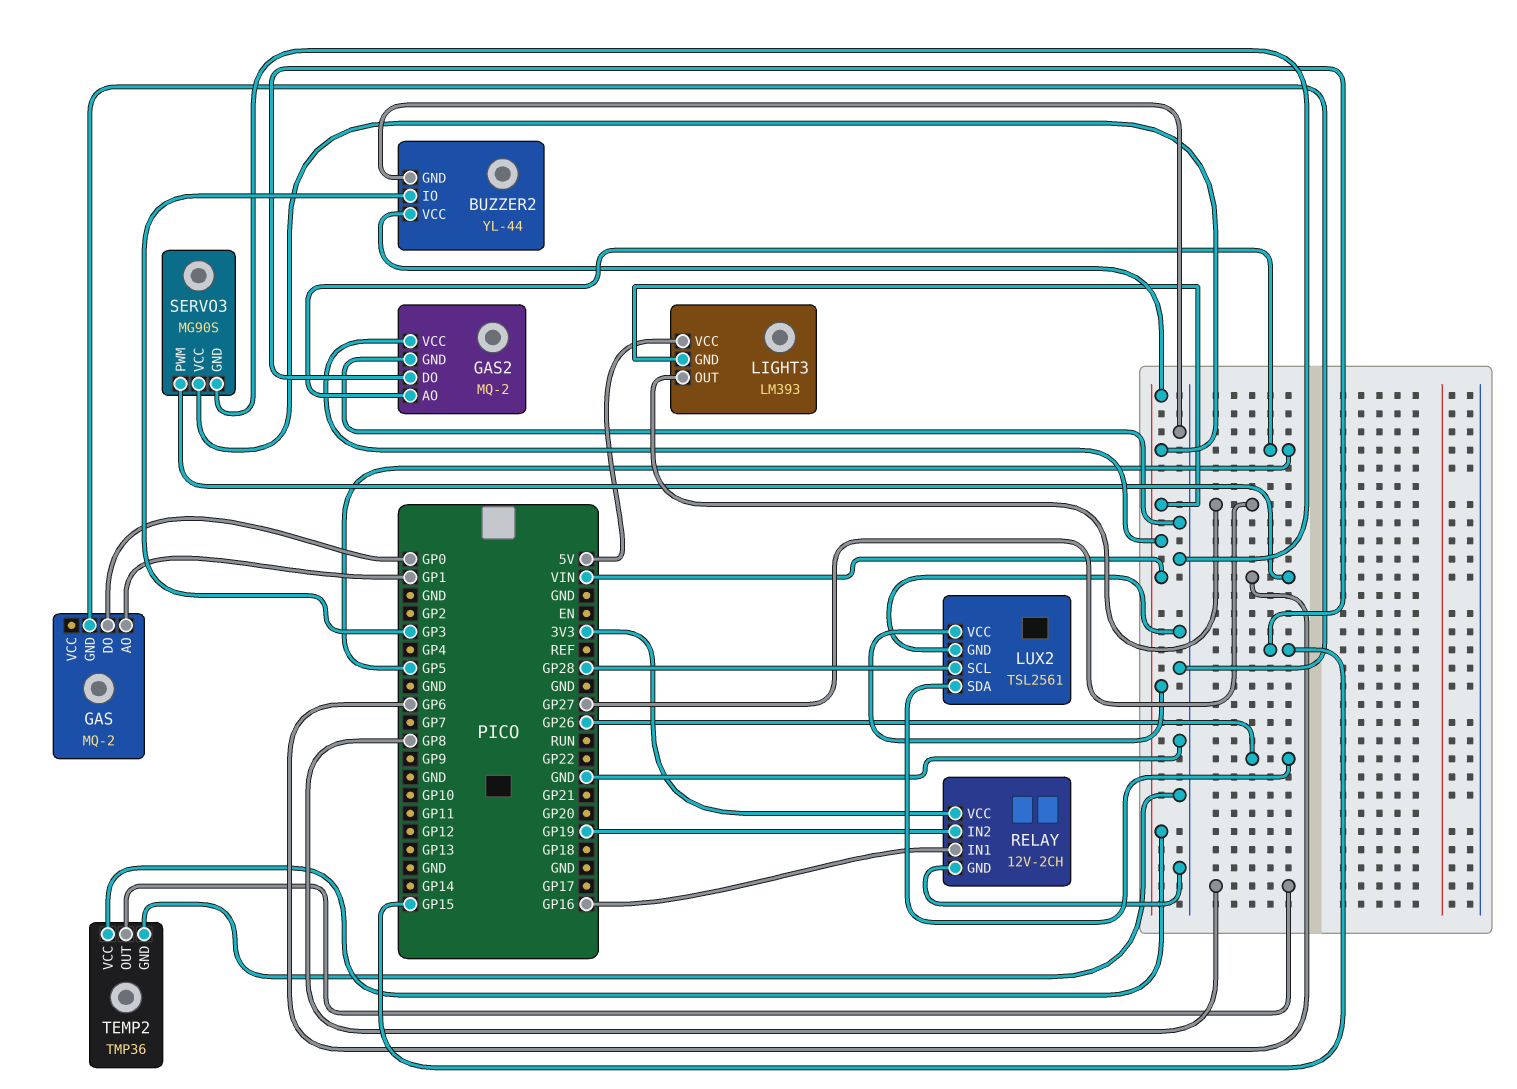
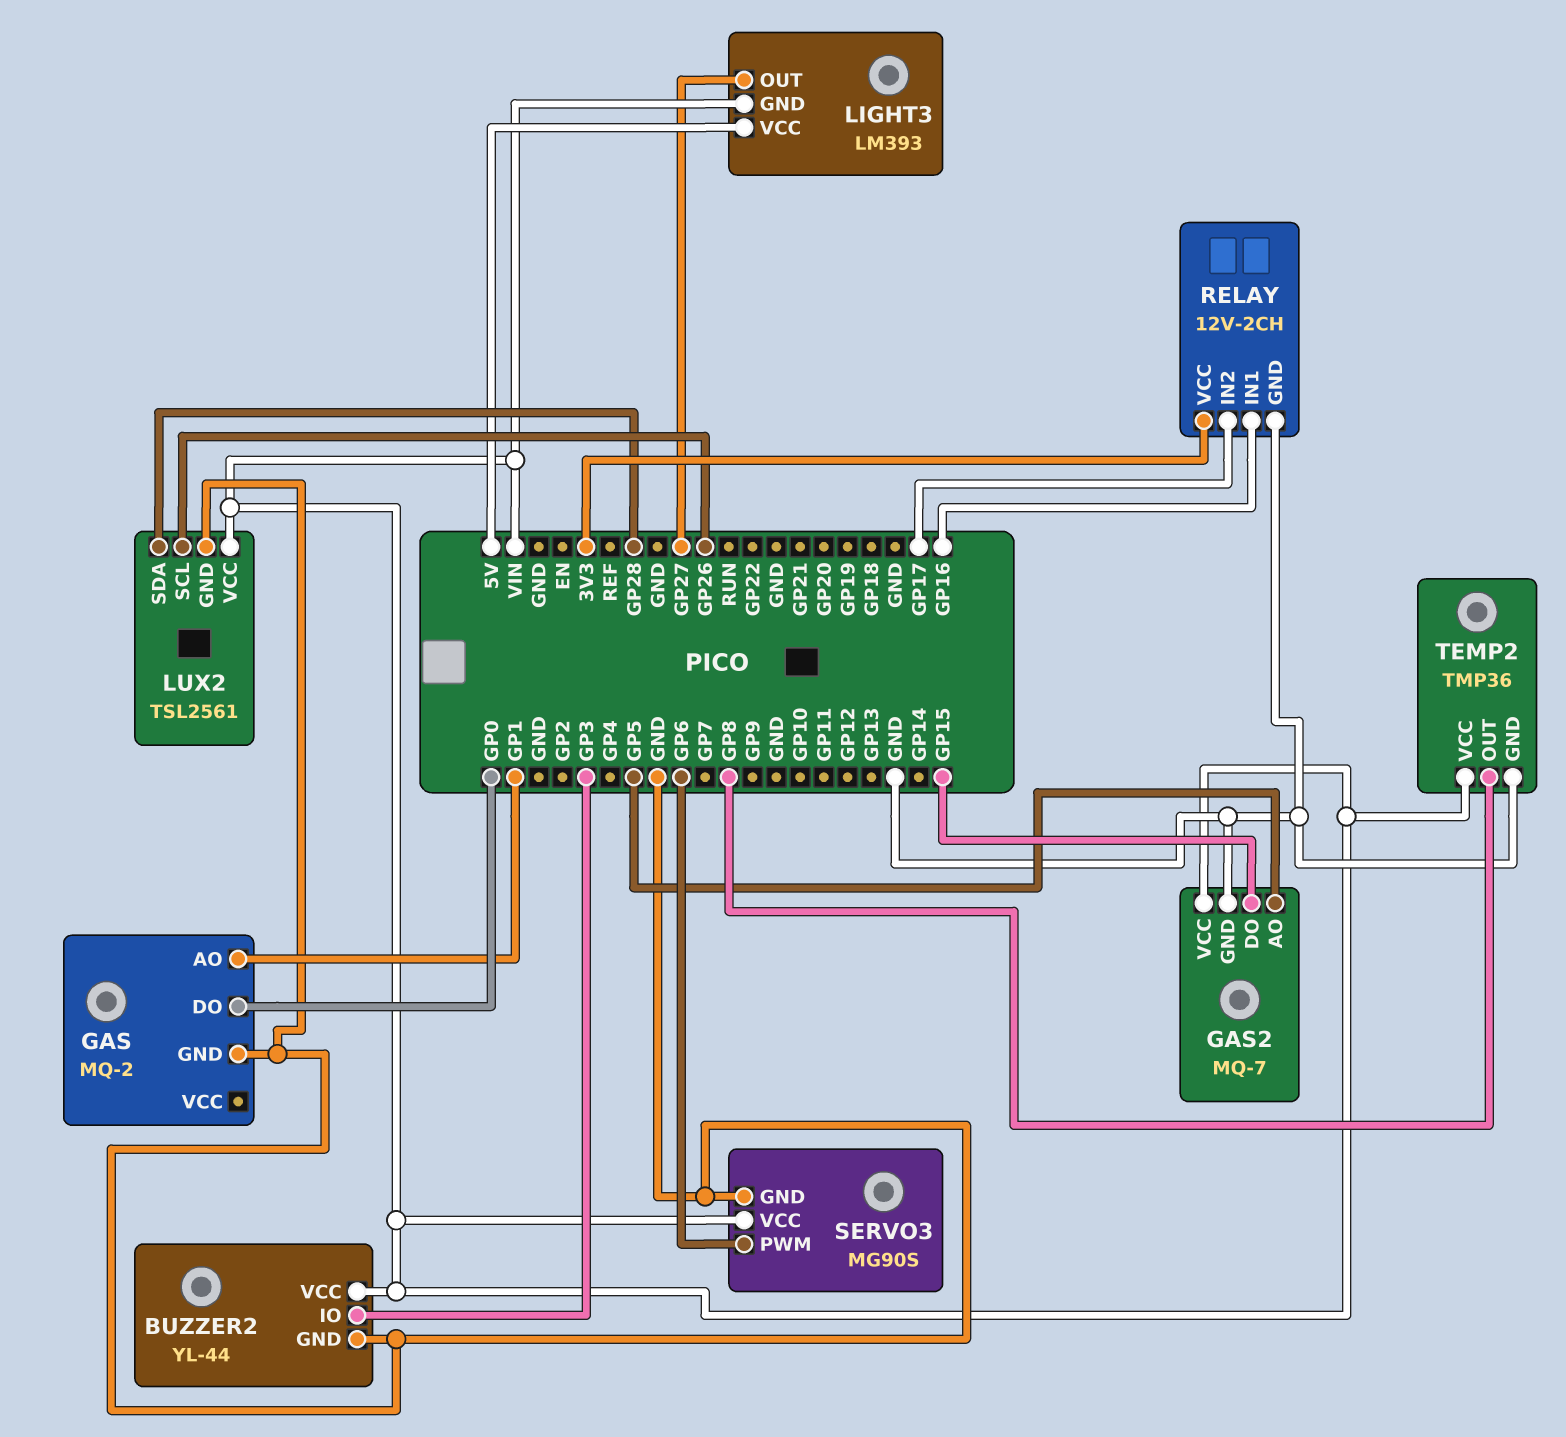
GAS2: MQ-2 -> MQ-7
LUX2 pin SCL: GP28 -> GP26
LUX2 pin SDA: GP26 -> GP28
RELAY pin IN2: GP19 -> GP17

